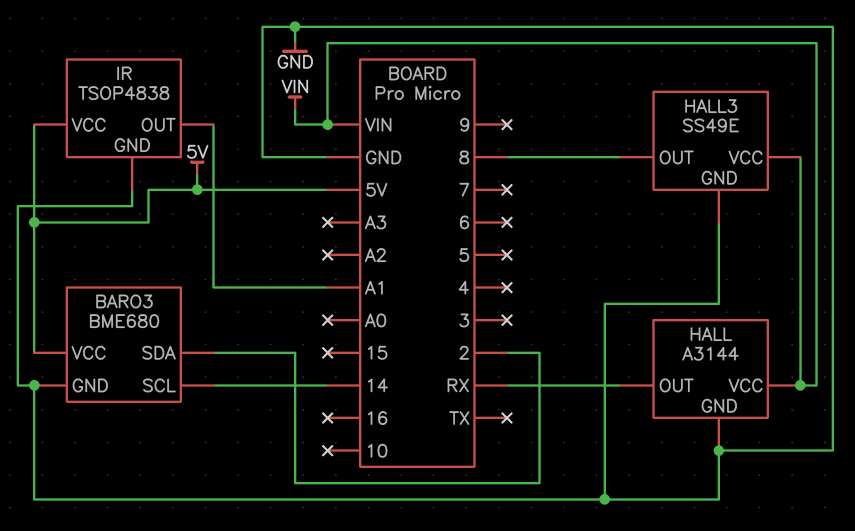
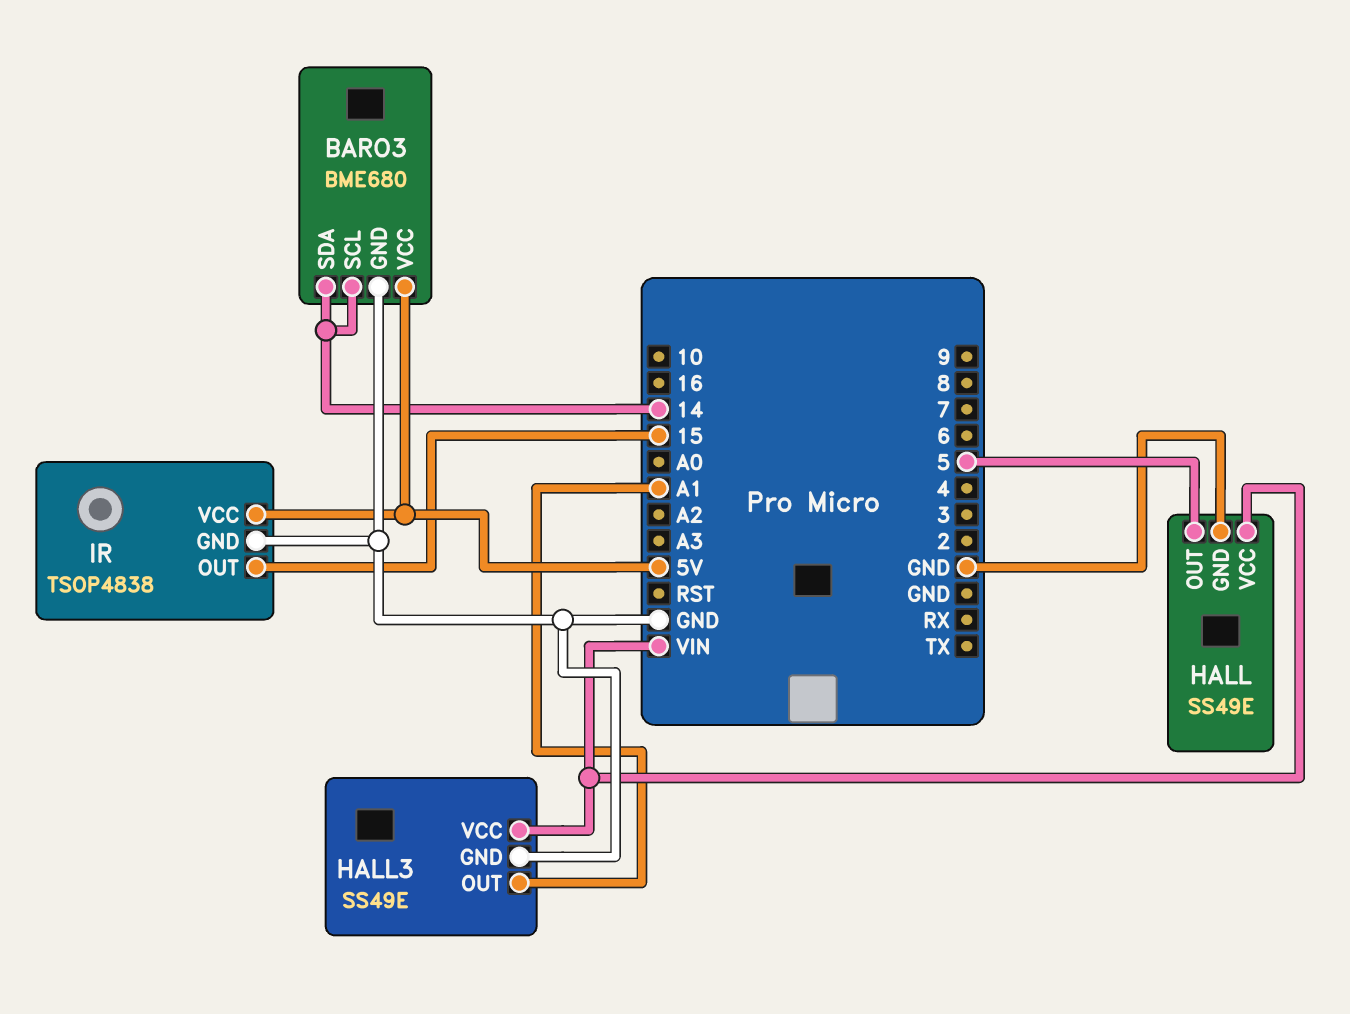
BARO3 pin SDA: 2 -> 14
HALL: A3144 -> SS49E
HALL pin OUT: RX -> 5
HALL3 pin OUT: 8 -> A1
IR pin OUT: A1 -> 15

